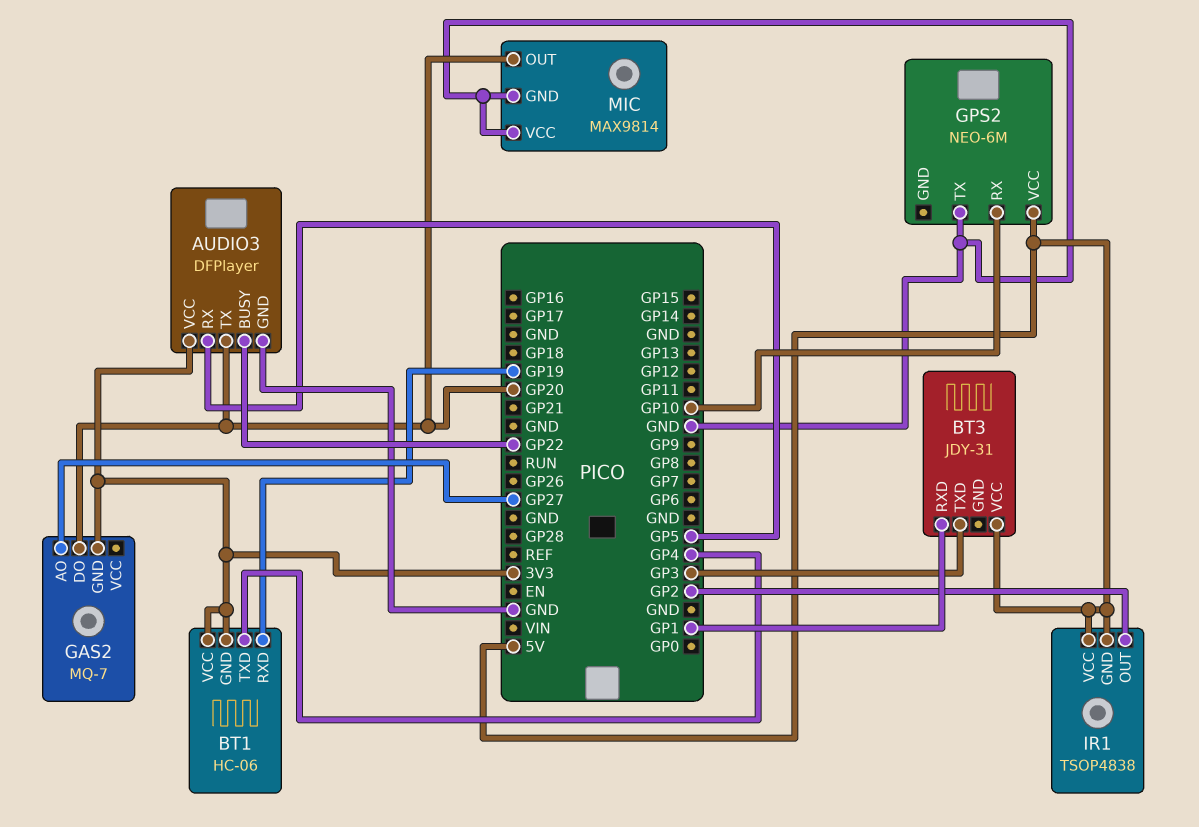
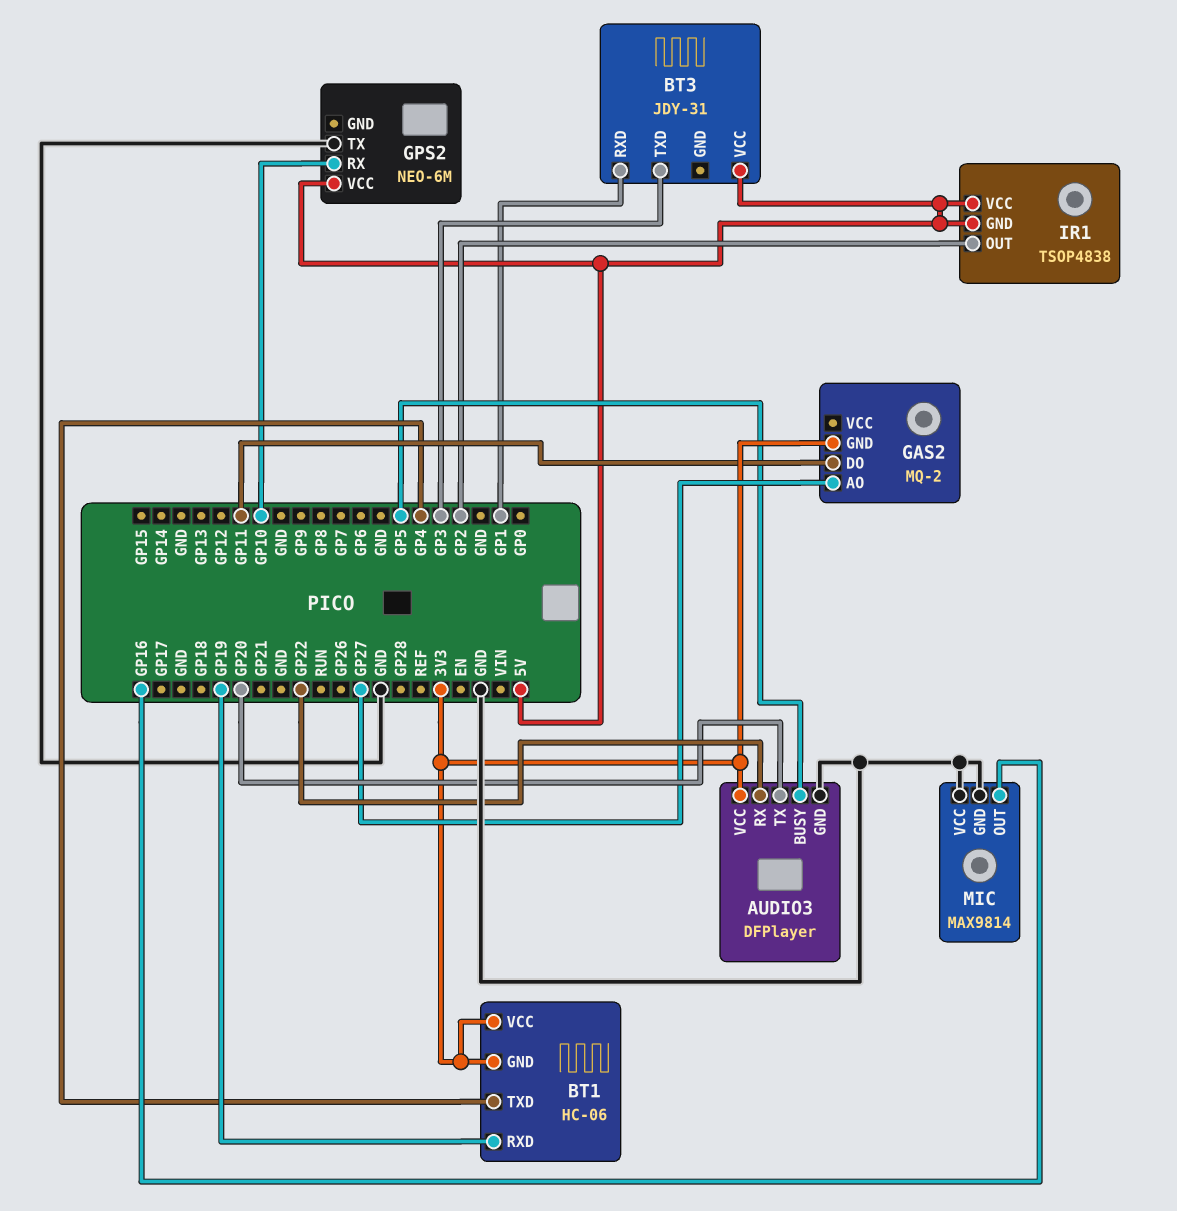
AUDIO3 pin BUSY: GP22 -> GP5
AUDIO3 pin RX: GP5 -> GP22
GAS2: MQ-7 -> MQ-2
GAS2 pin DO: GP20 -> GP11
MIC pin OUT: GP20 -> GP16

